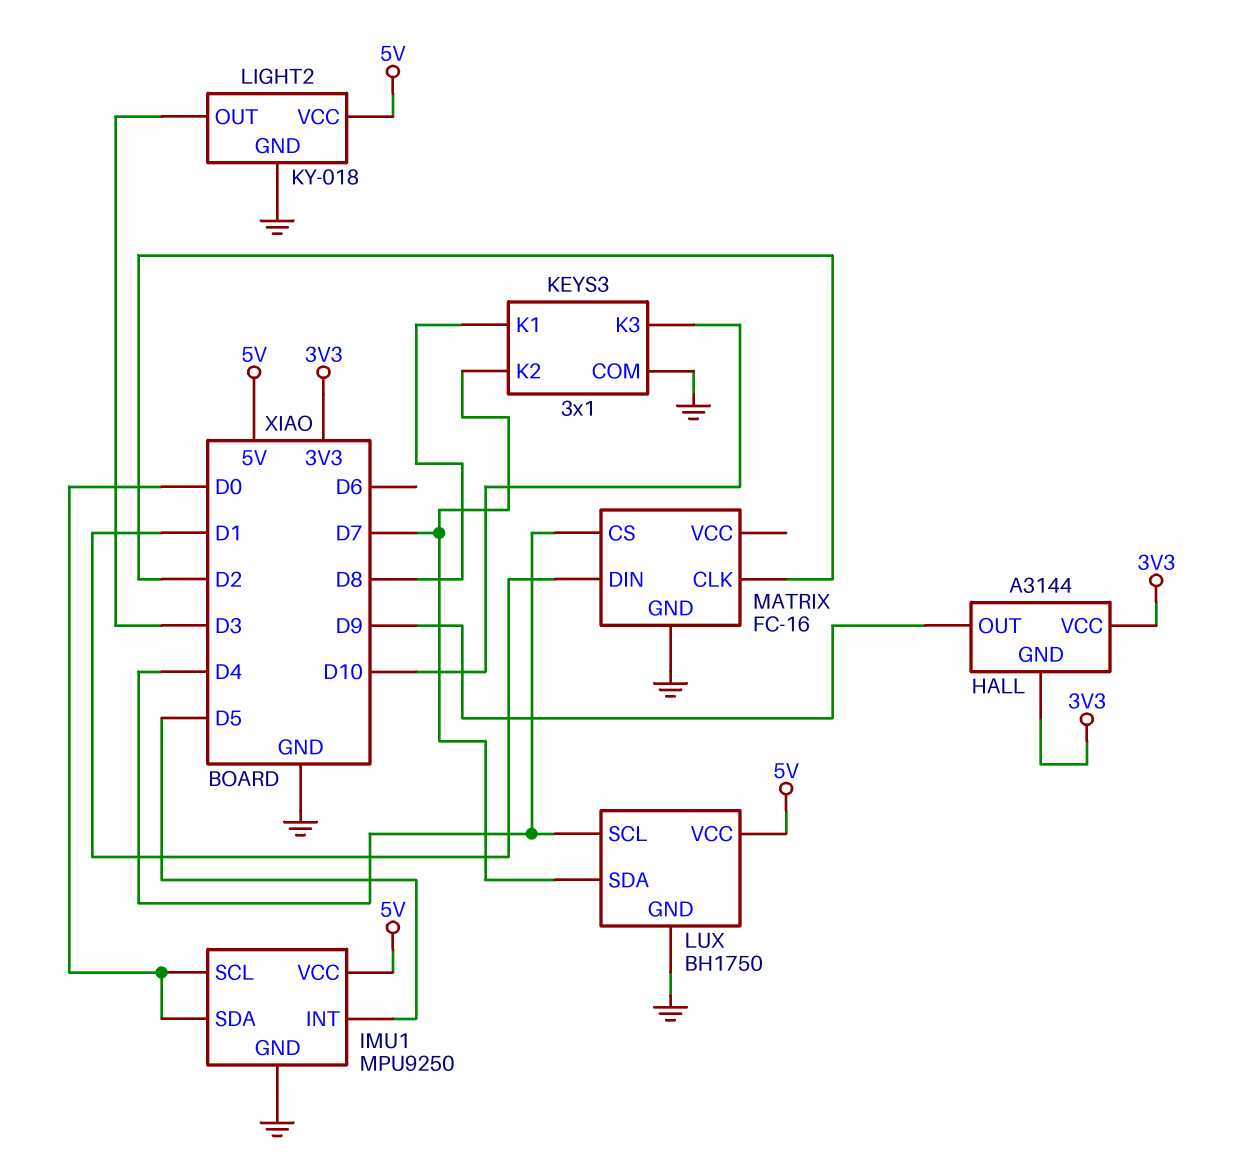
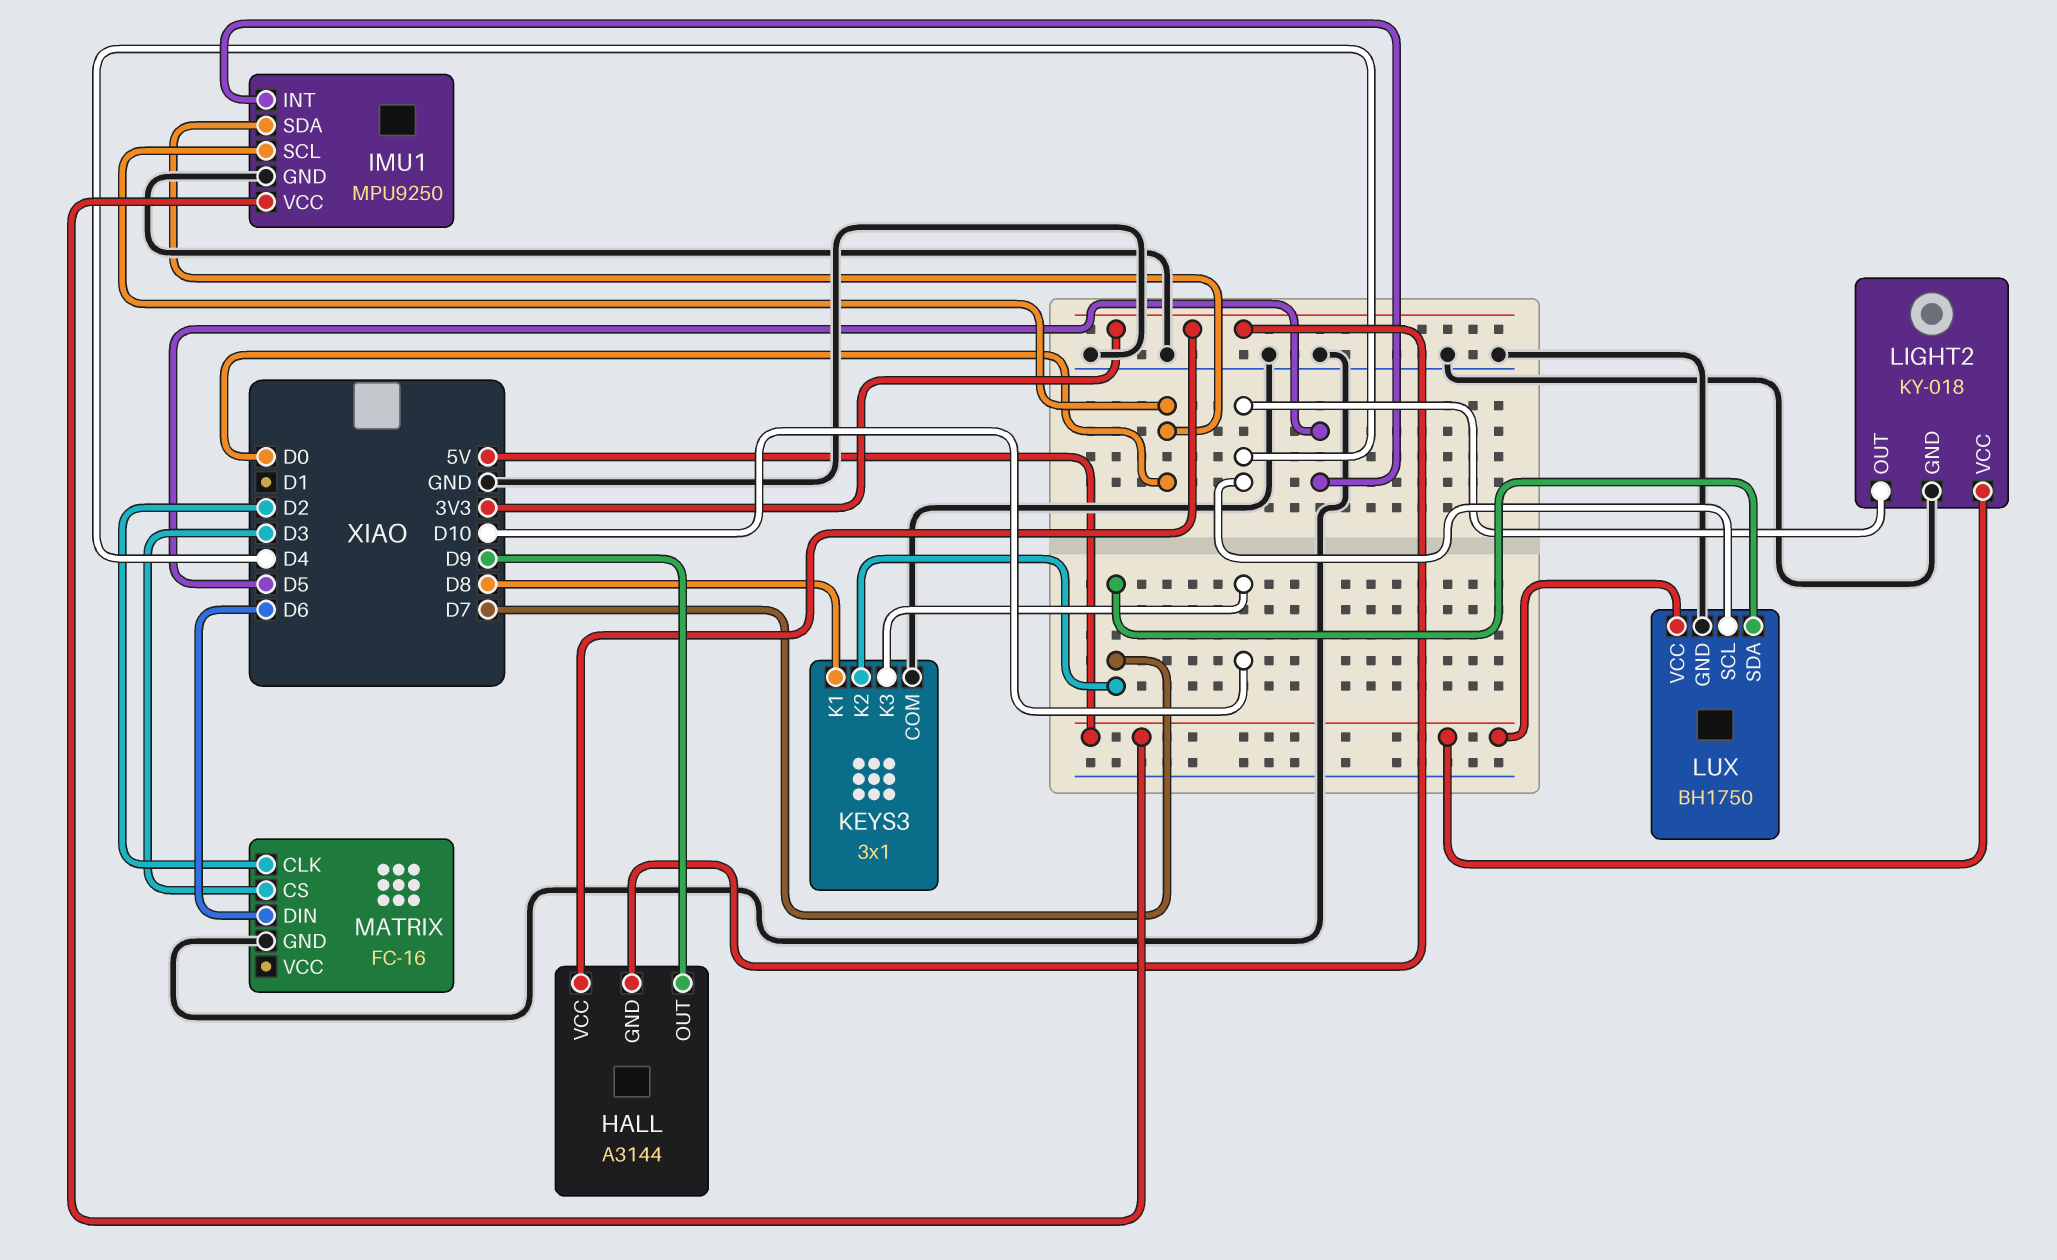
LIGHT2 pin OUT: D3 -> D4
MATRIX pin CS: D4 -> D3
MATRIX pin DIN: D1 -> D6

